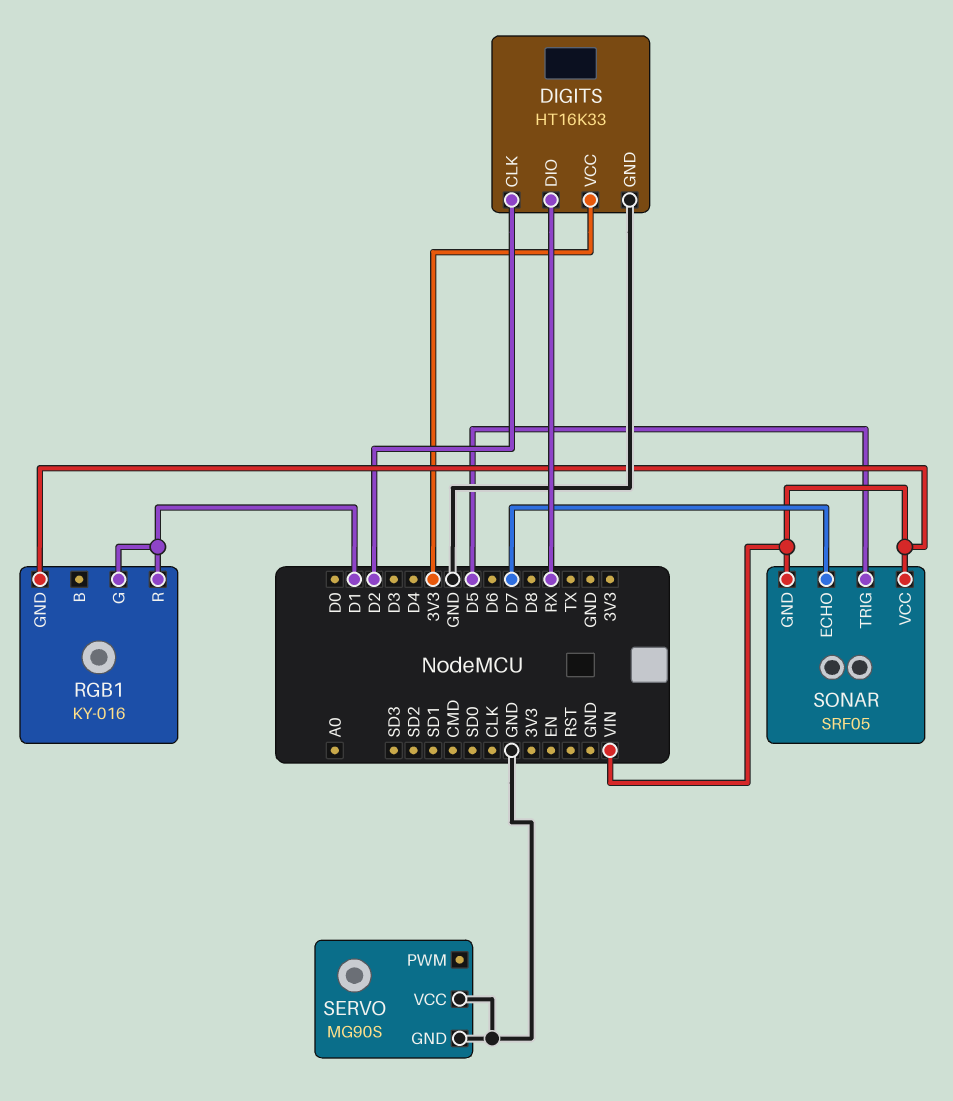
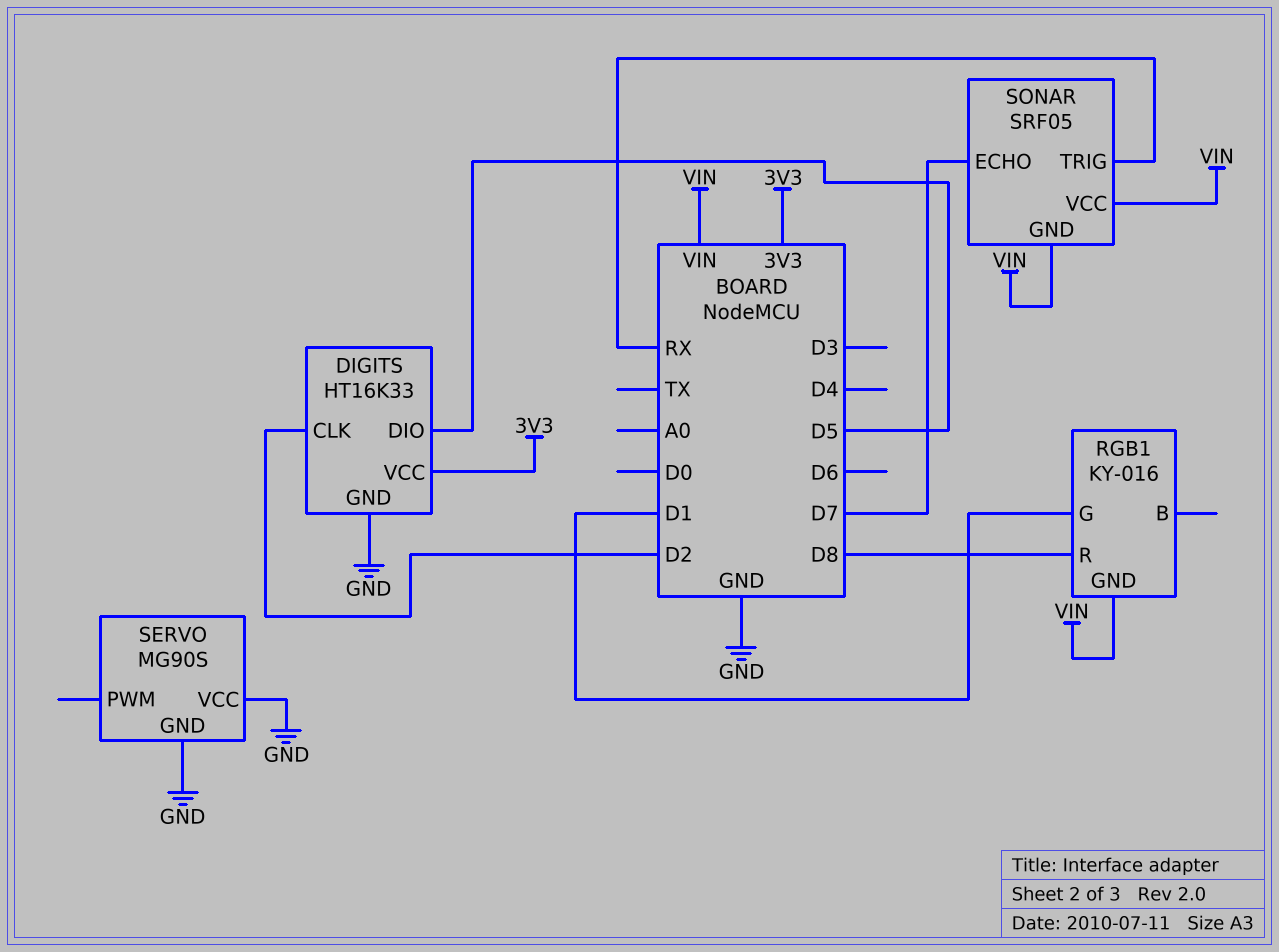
DIGITS pin DIO: RX -> D5
RGB1 pin R: D1 -> D8
SONAR pin TRIG: D5 -> RX

